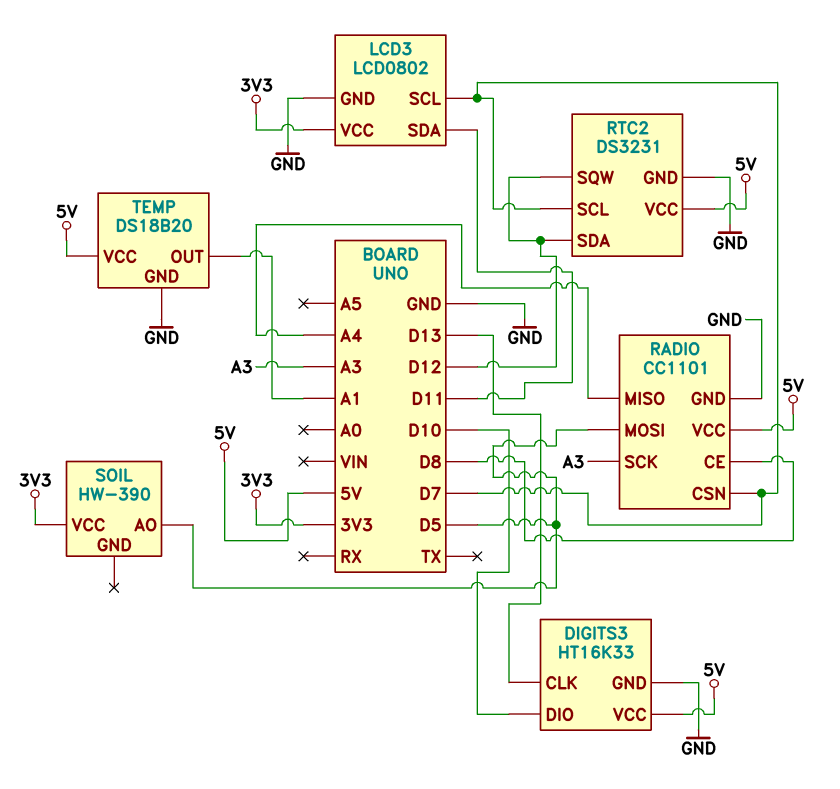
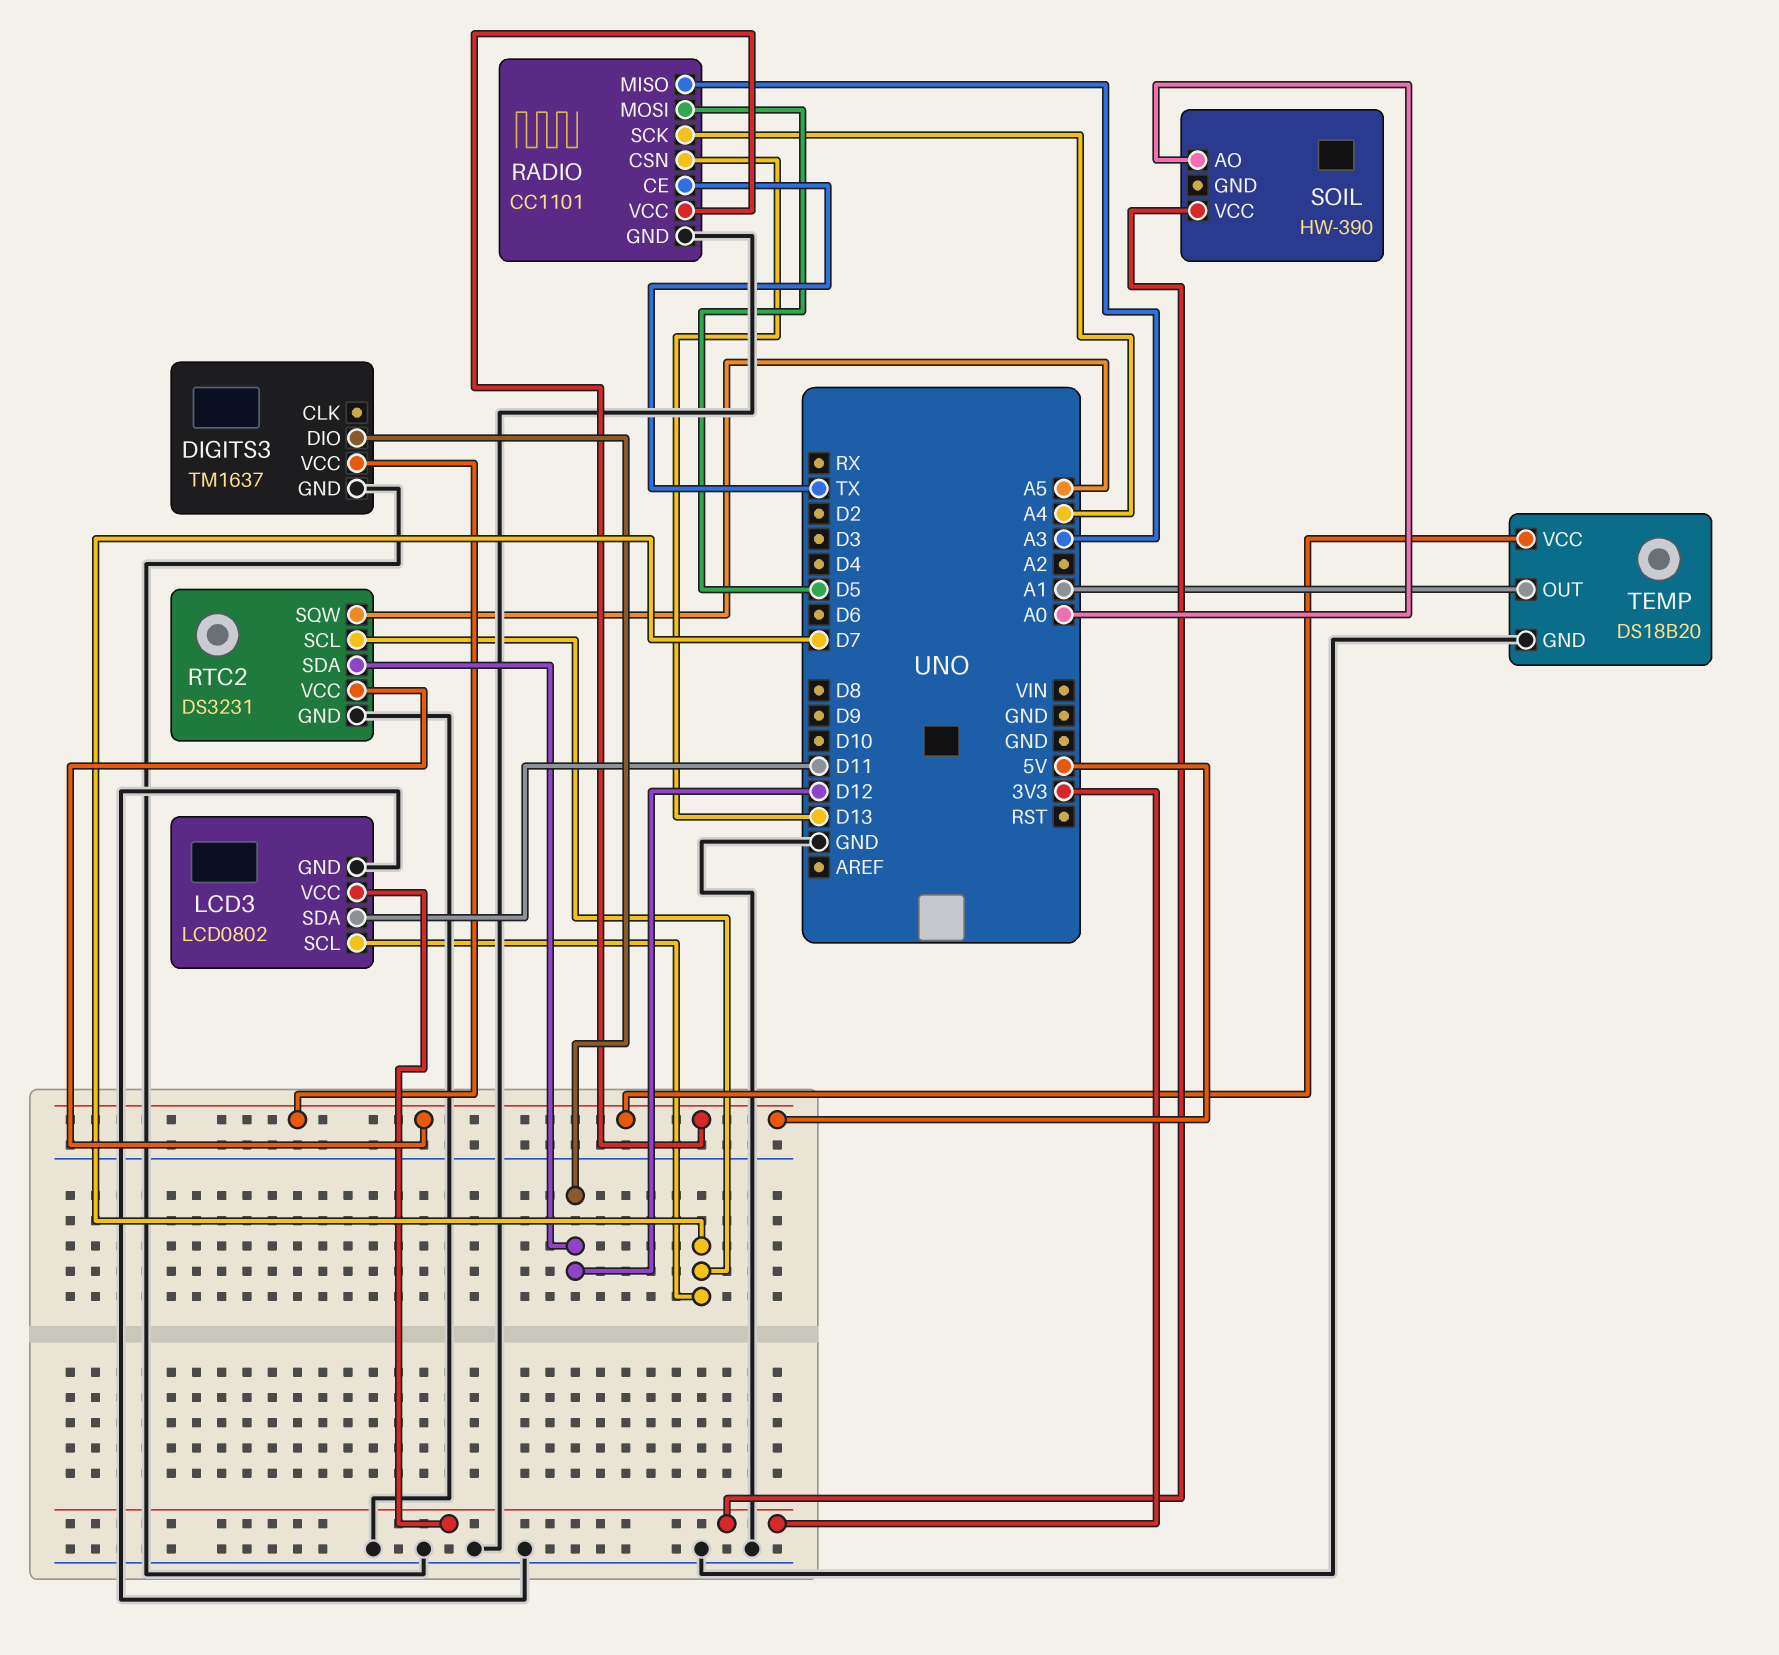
DIGITS3: HT16K33 -> TM1637
DIGITS3 pin CLK: D13 -> none
DIGITS3 pin DIO: D10 -> D12
RADIO pin CE: D8 -> TX
RADIO pin CSN: D7 -> D13
RADIO pin MISO: A4 -> A3
RADIO pin SCK: A3 -> A4
RTC2 pin SQW: D12 -> A5
SOIL pin AO: D5 -> A0

